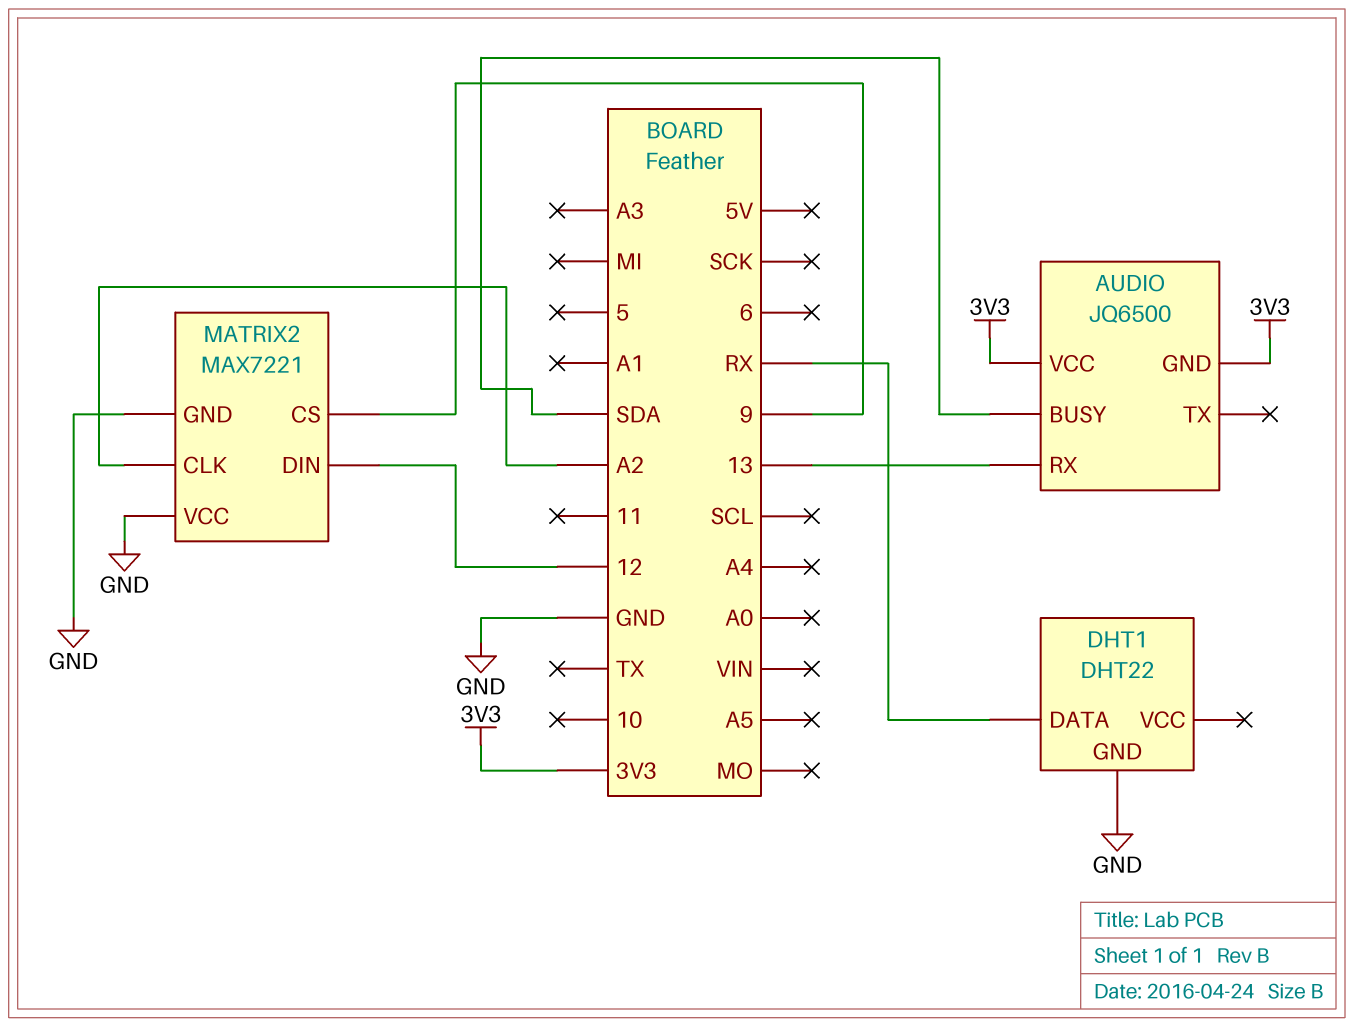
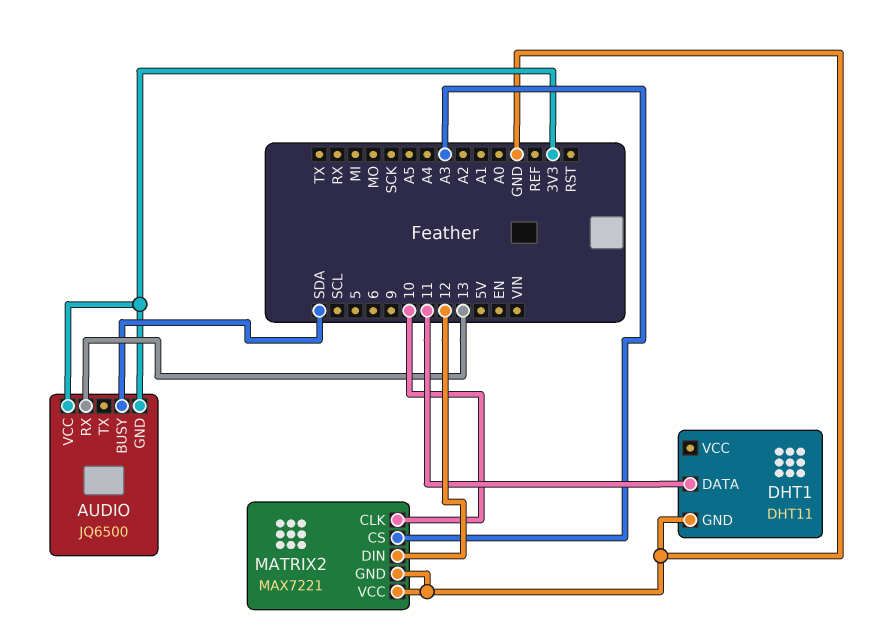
DHT1: DHT22 -> DHT11
DHT1 pin DATA: RX -> 11
MATRIX2 pin CLK: A2 -> 10
MATRIX2 pin CS: 9 -> A3

